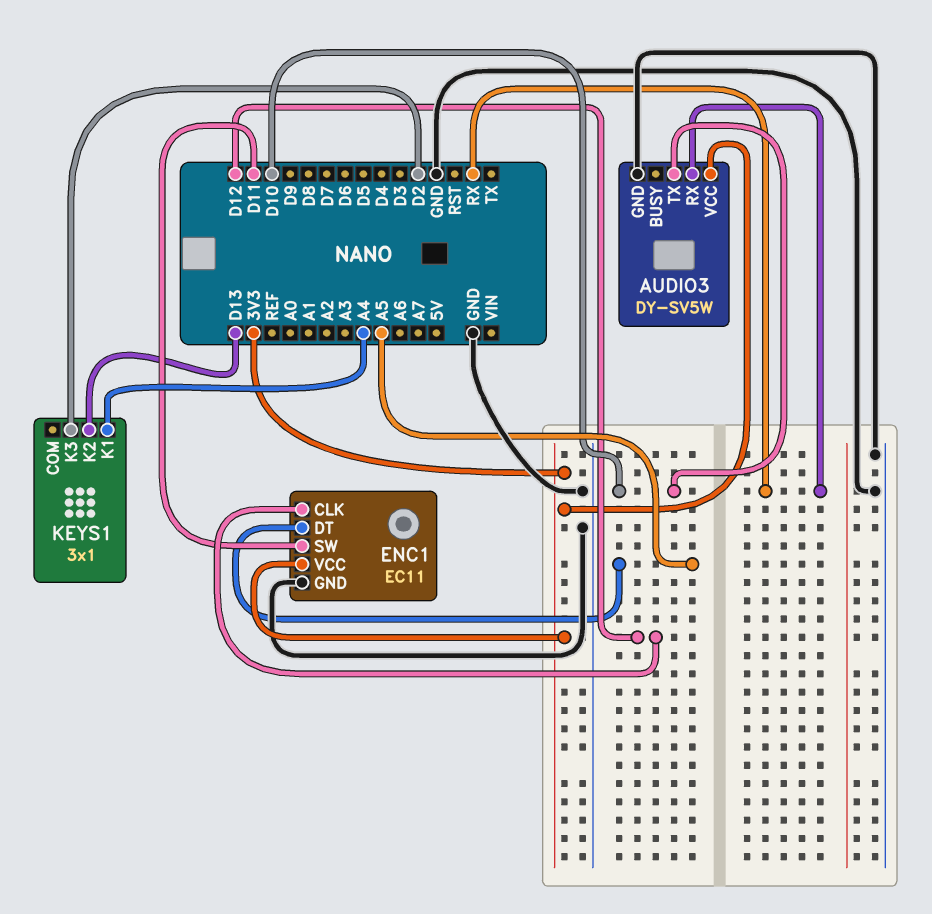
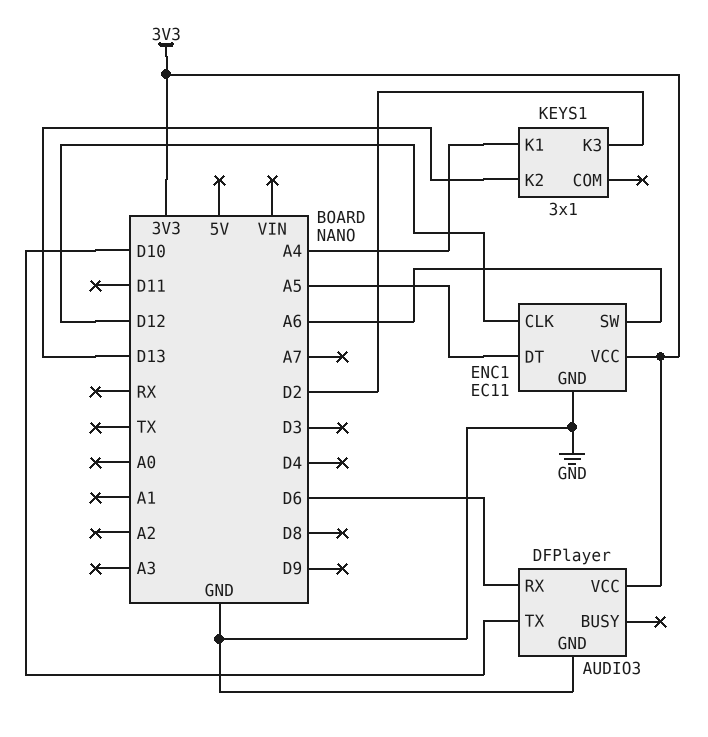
AUDIO3: DY-SV5W -> DFPlayer
AUDIO3 pin RX: RX -> D6
ENC1 pin SW: D11 -> A6

